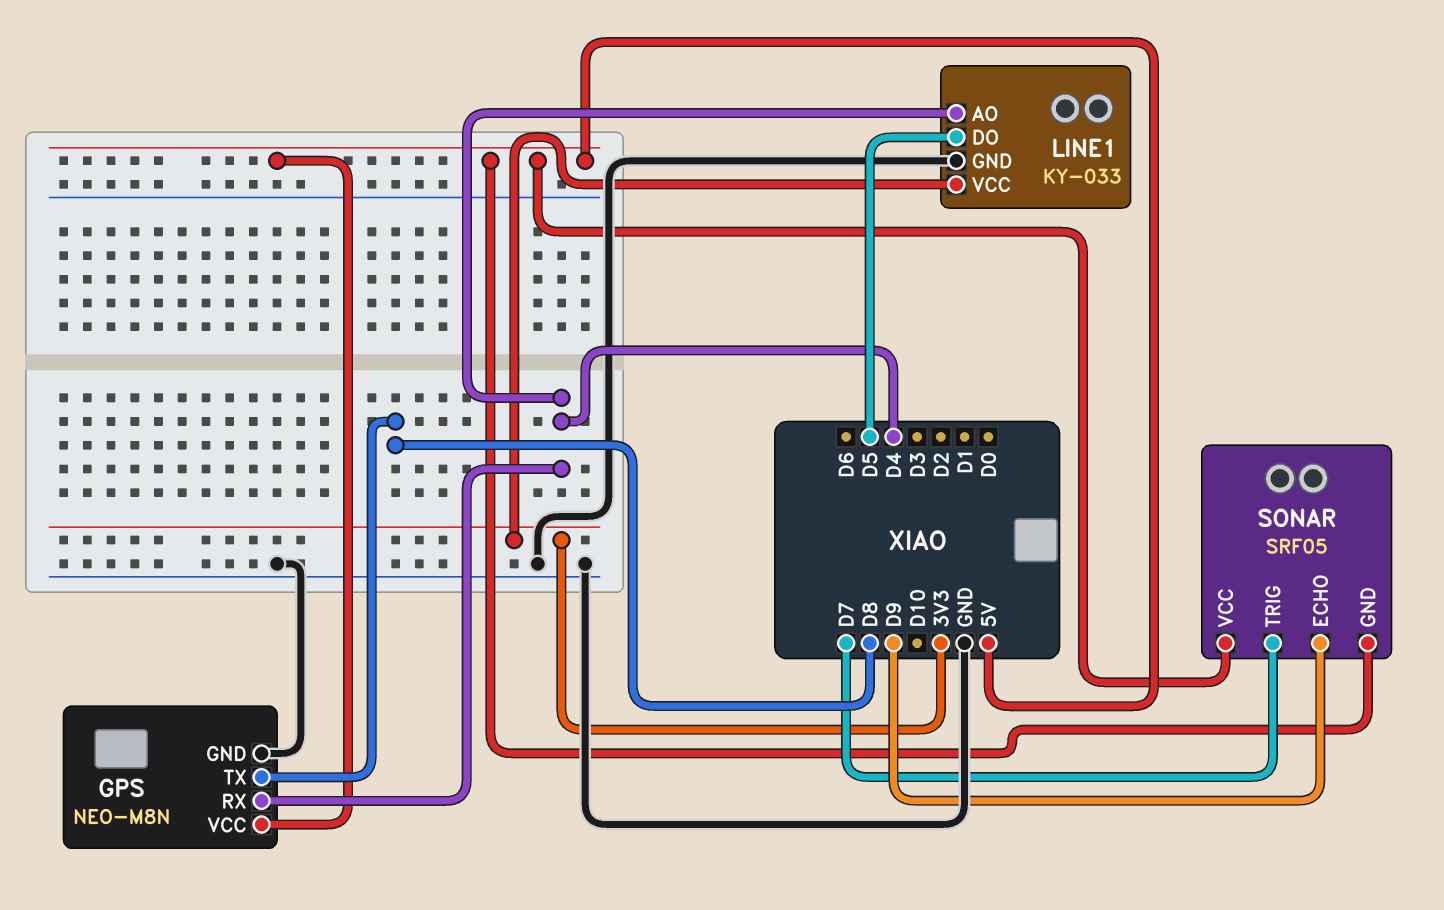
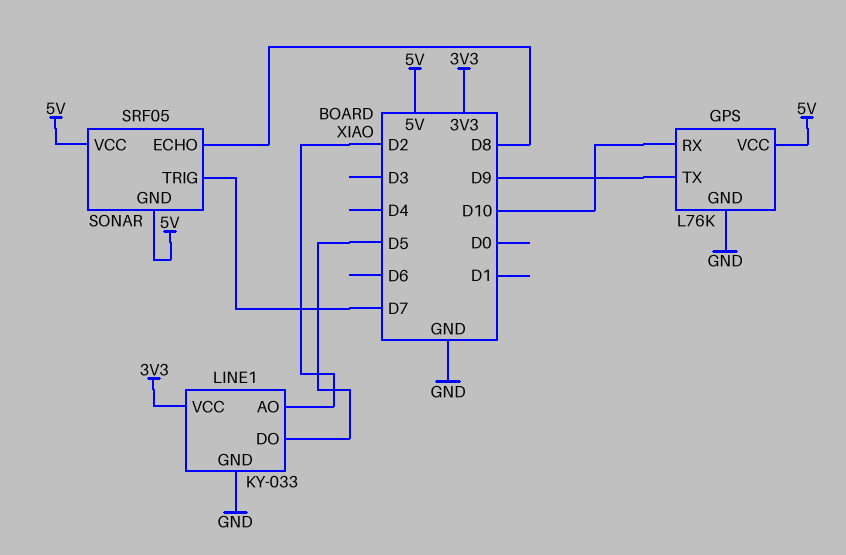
GPS: NEO-M8N -> L76K
GPS pin RX: D4 -> D10
GPS pin TX: D8 -> D9
LINE1 pin AO: D4 -> D2
SONAR pin ECHO: D9 -> D8

